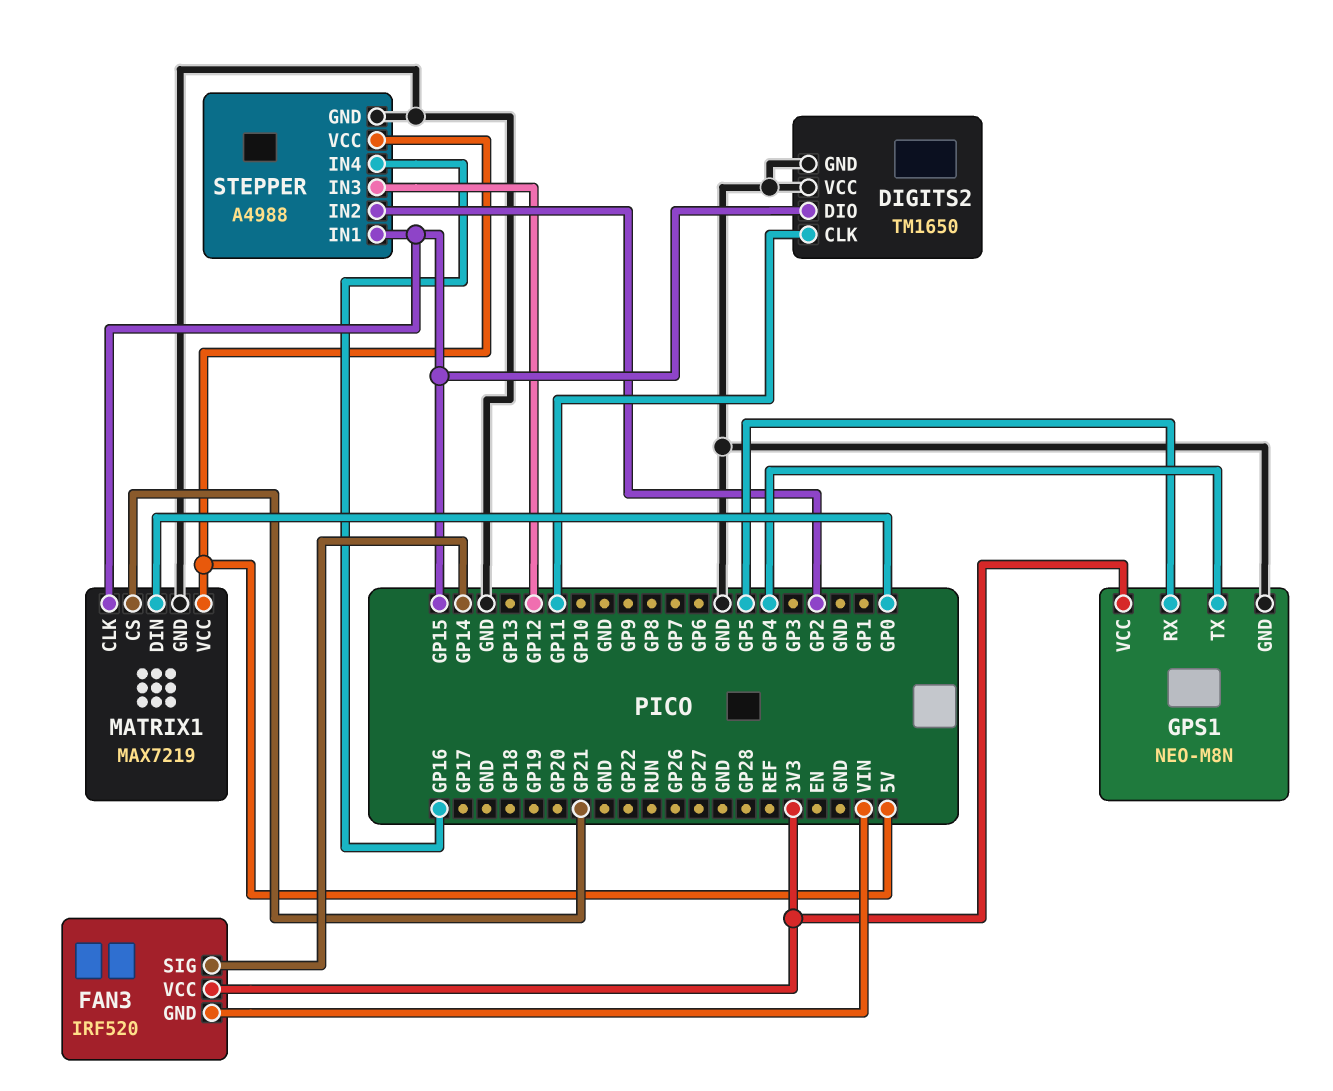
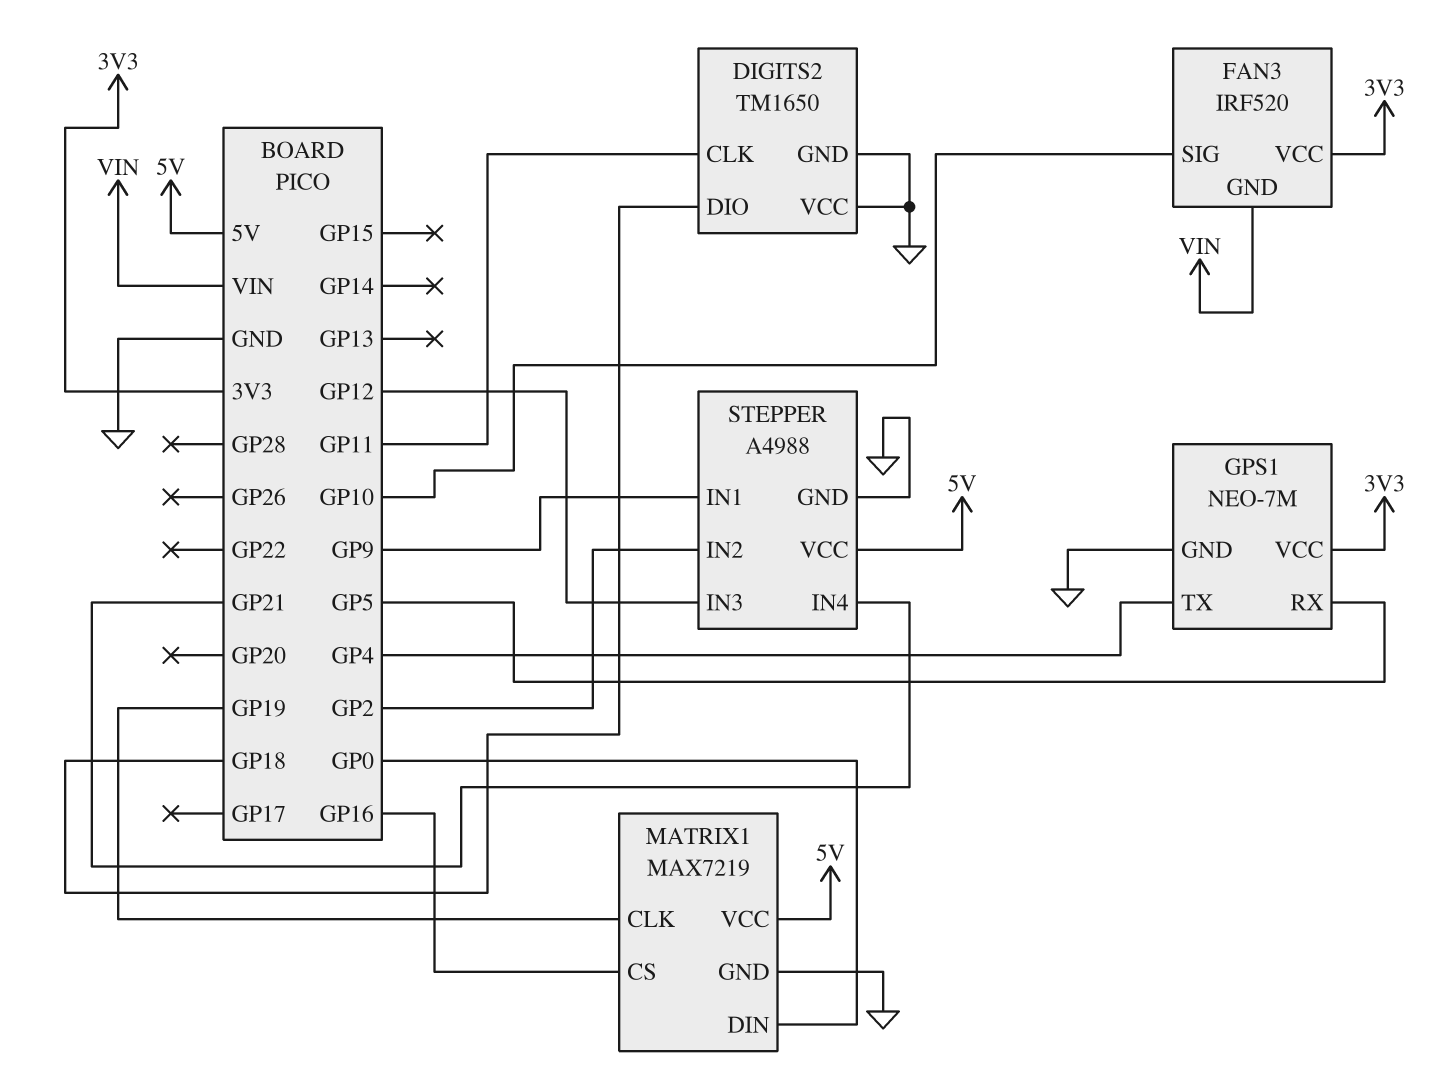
DIGITS2 pin DIO: GP15 -> GP18
FAN3 pin SIG: GP14 -> GP10
GPS1: NEO-M8N -> NEO-7M
MATRIX1 pin CLK: GP15 -> GP19
MATRIX1 pin CS: GP21 -> GP16
STEPPER pin IN1: GP15 -> GP9
STEPPER pin IN4: GP16 -> GP21

